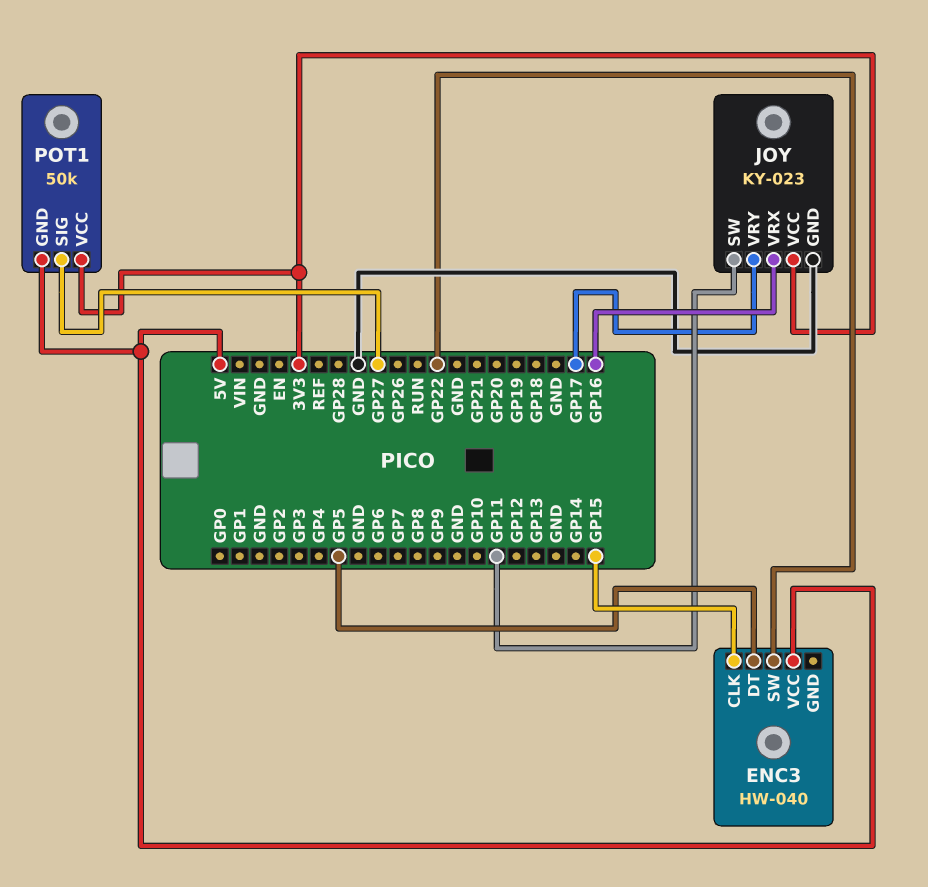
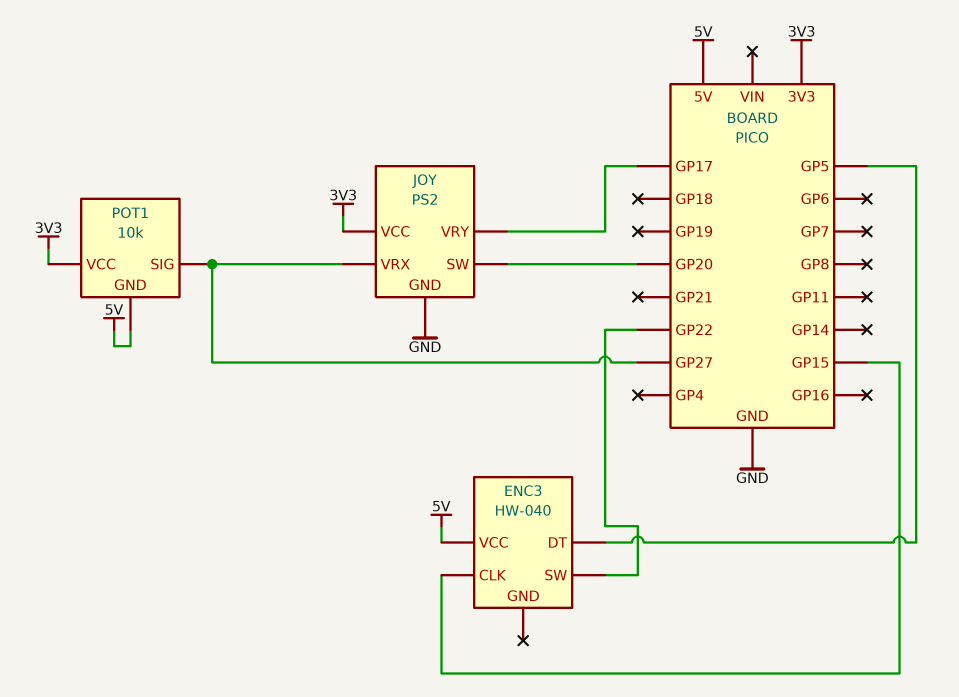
JOY: KY-023 -> PS2
JOY pin SW: GP11 -> GP20
JOY pin VRX: GP16 -> GP27
POT1: 50k -> 10k

